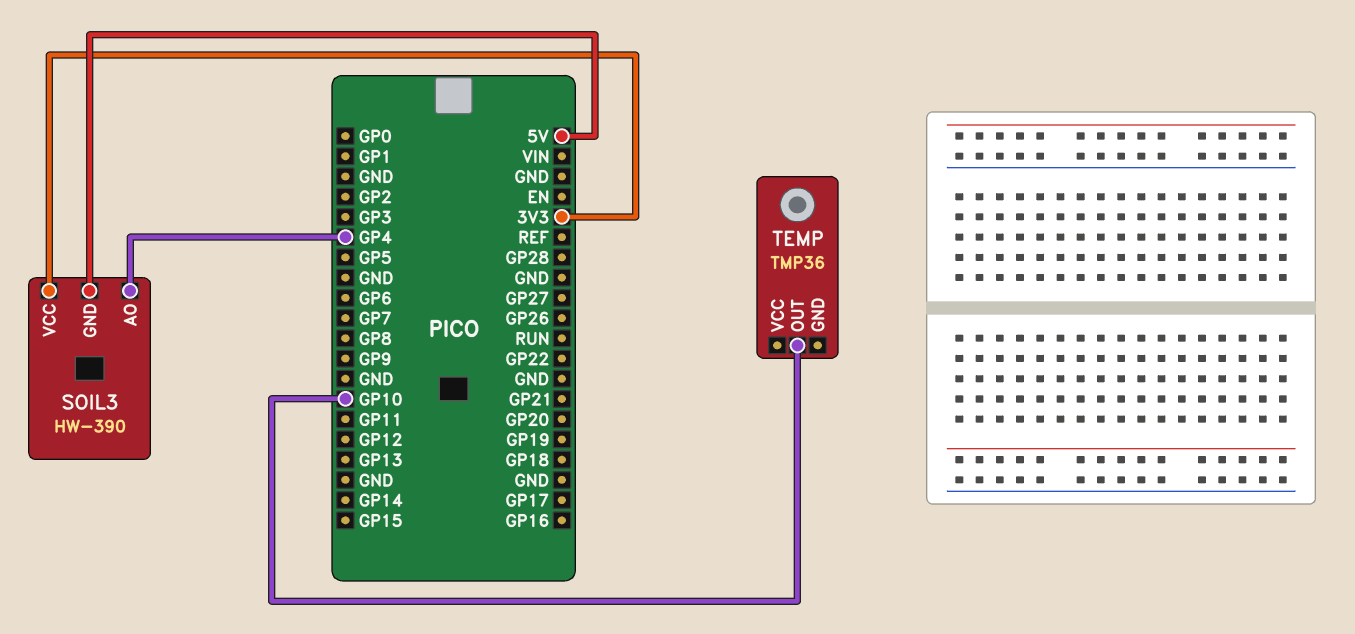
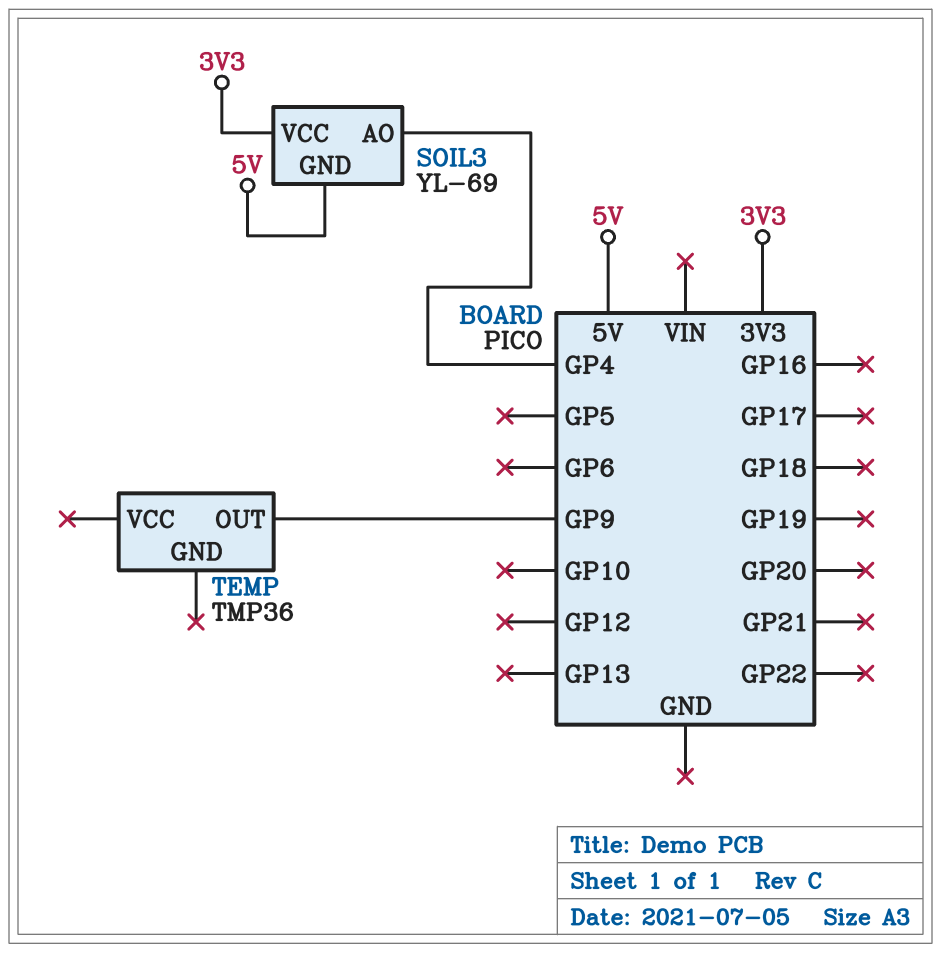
SOIL3: HW-390 -> YL-69
TEMP pin OUT: GP10 -> GP9

